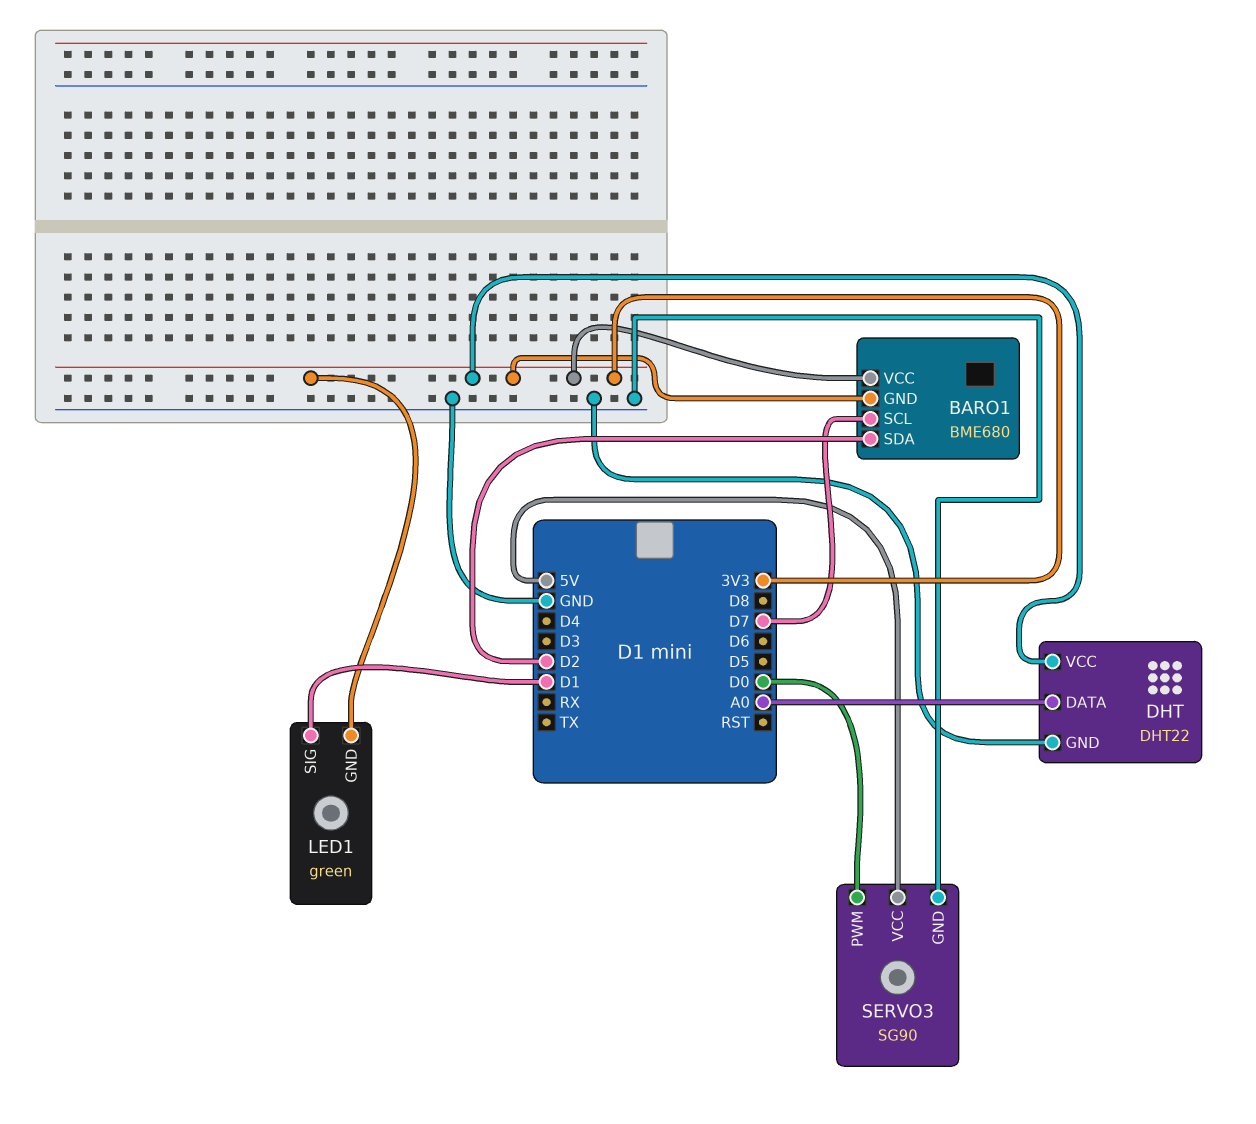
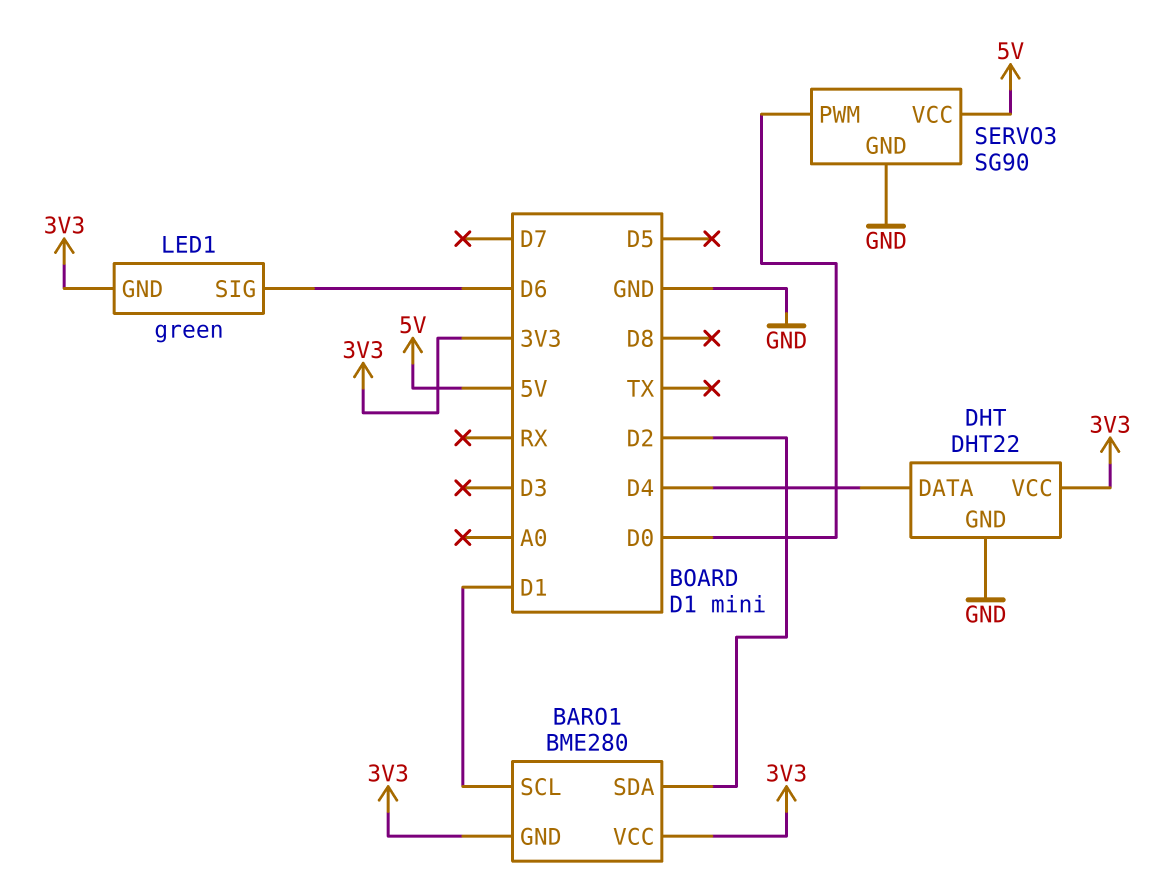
BARO1: BME680 -> BME280
BARO1 pin SCL: D7 -> D1
DHT pin DATA: A0 -> D4
LED1 pin SIG: D1 -> D6

